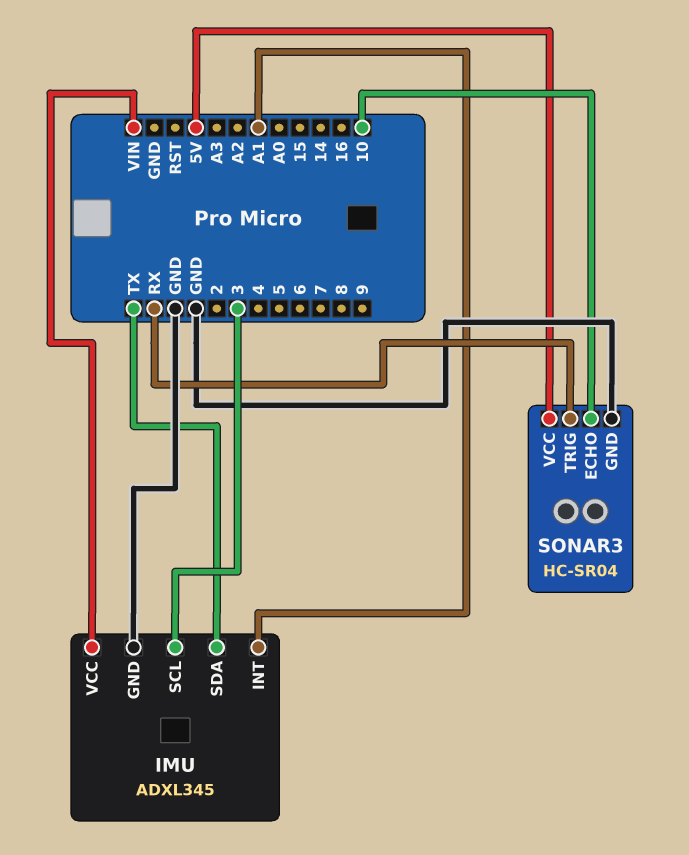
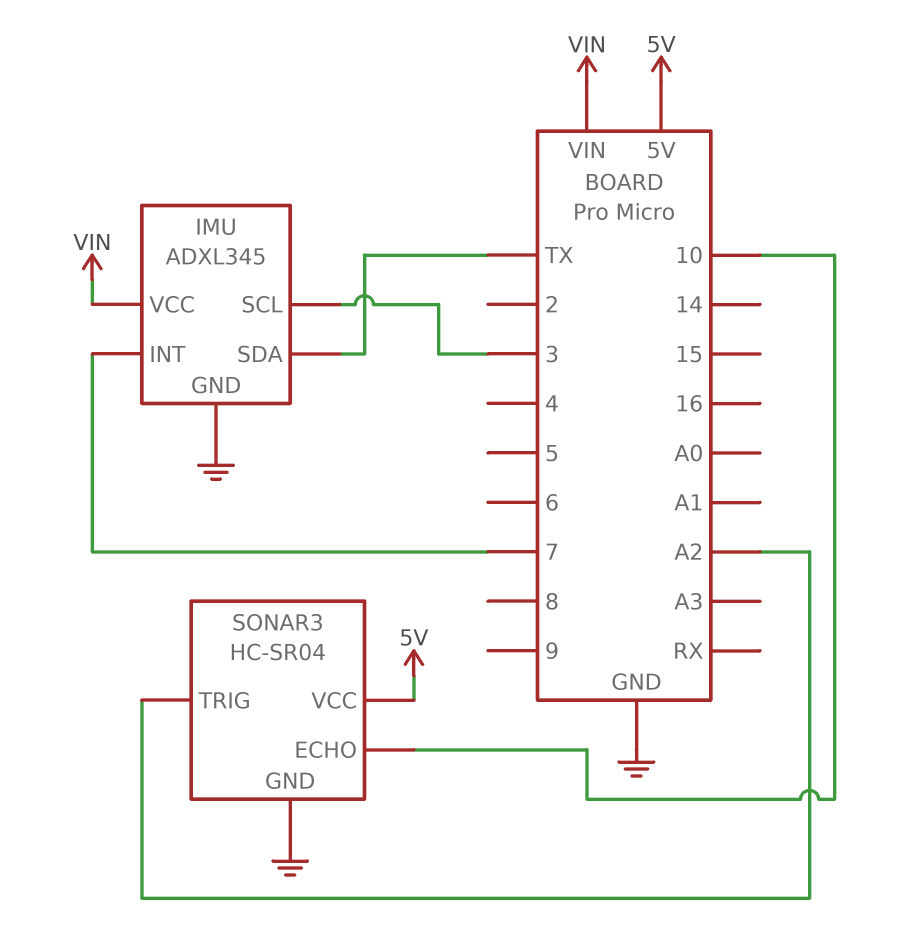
IMU pin INT: A1 -> 7
SONAR3 pin TRIG: RX -> A2

